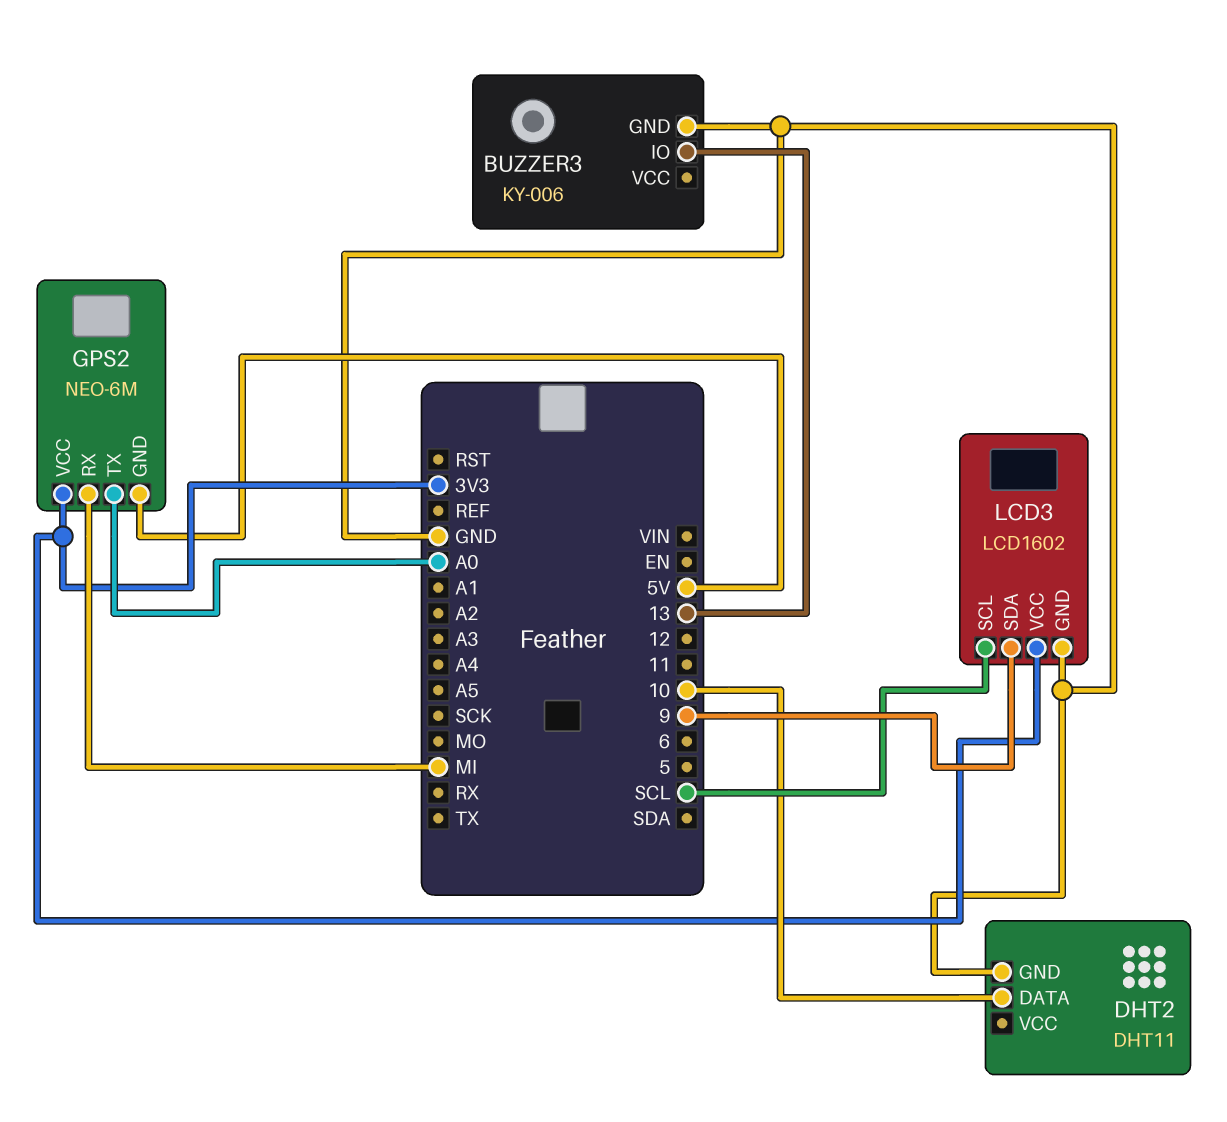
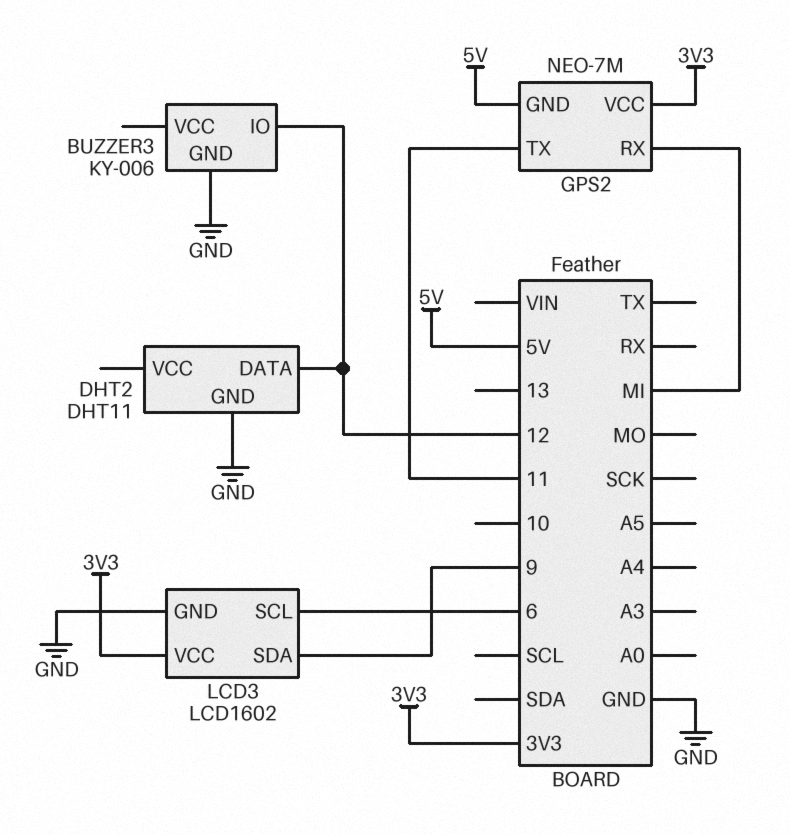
BUZZER3 pin IO: 13 -> 12
DHT2 pin DATA: 10 -> 12
GPS2: NEO-6M -> NEO-7M
GPS2 pin TX: A0 -> 11
LCD3 pin SCL: SCL -> 6

